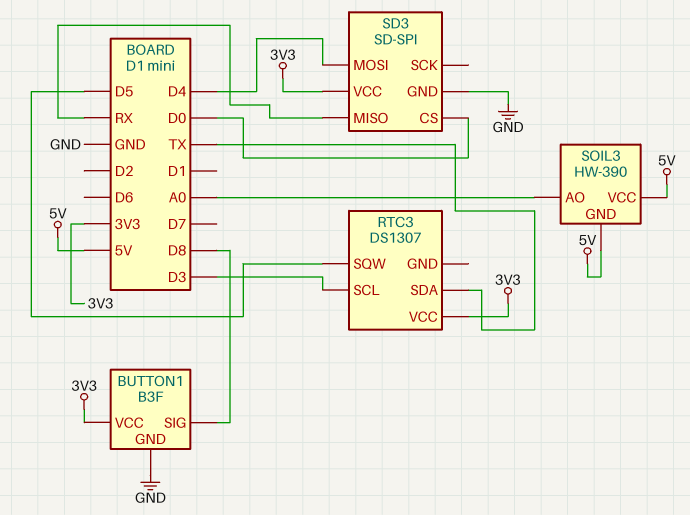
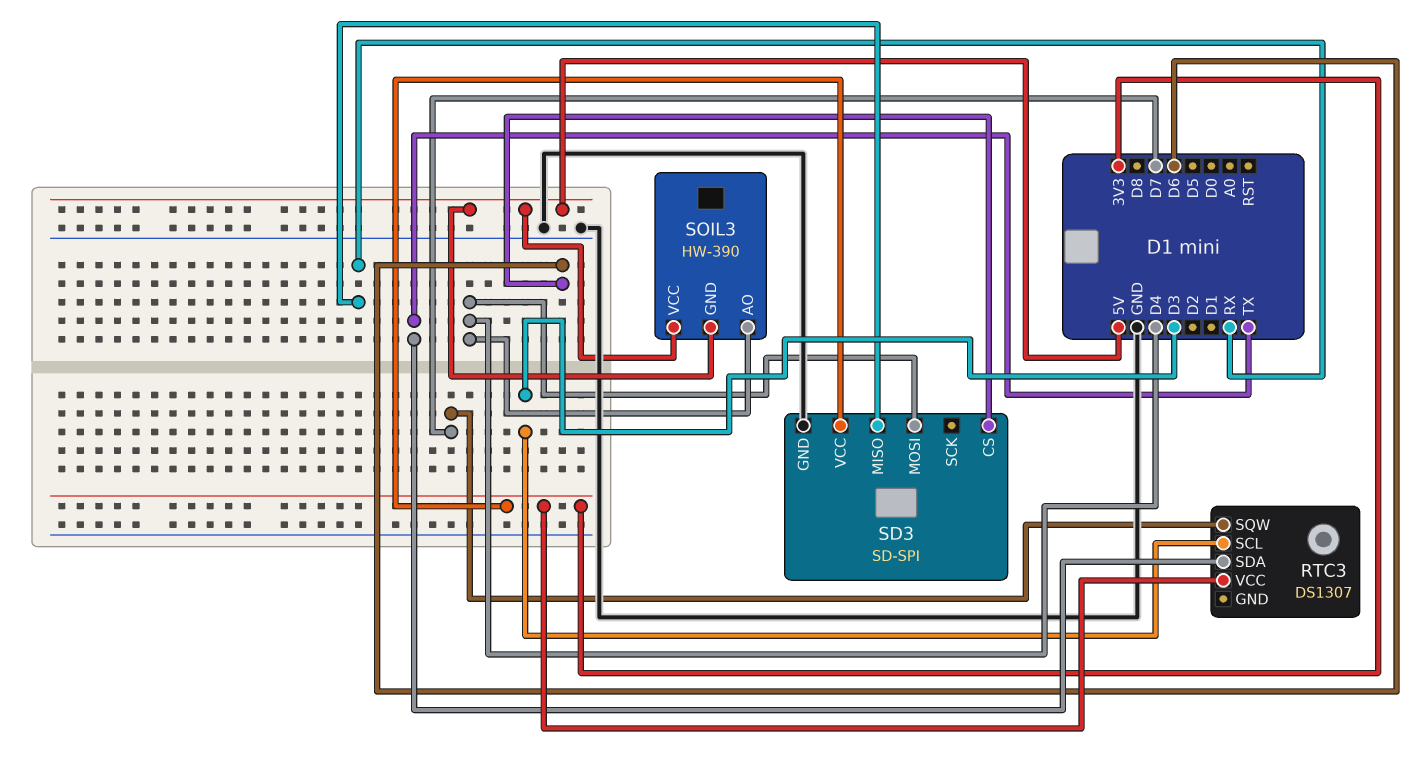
BUTTON1: B3F -> none
BUTTON1 pin GND: GND -> none
BUTTON1 pin SIG: D8 -> none
BUTTON1 pin VCC: 3V3 -> none
RTC3 pin SQW: D5 -> D7
SD3 pin CS: D0 -> D6
SOIL3 pin AO: A0 -> D4

